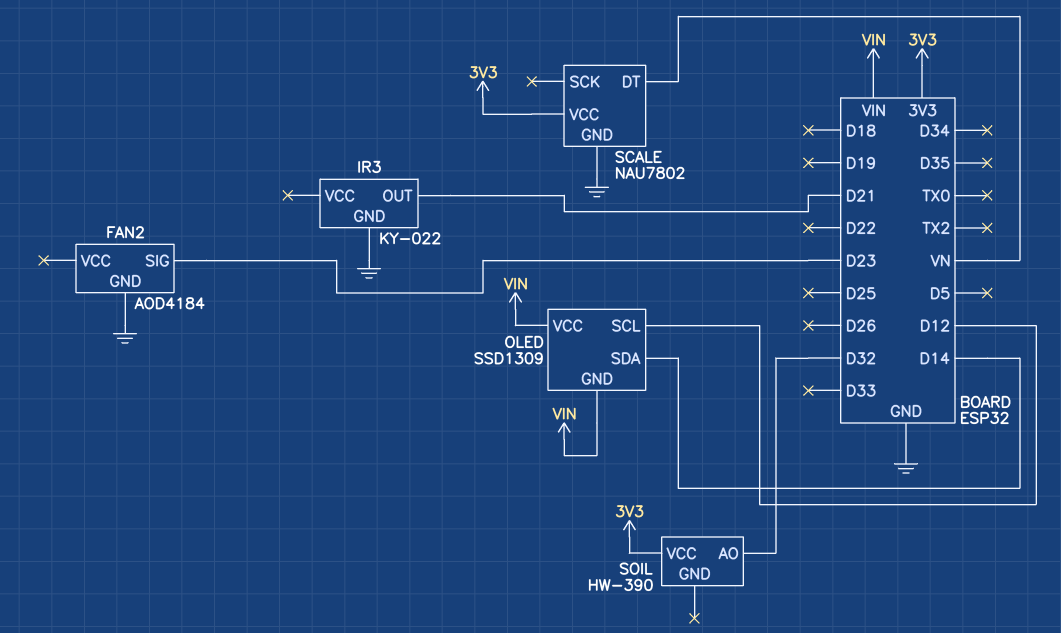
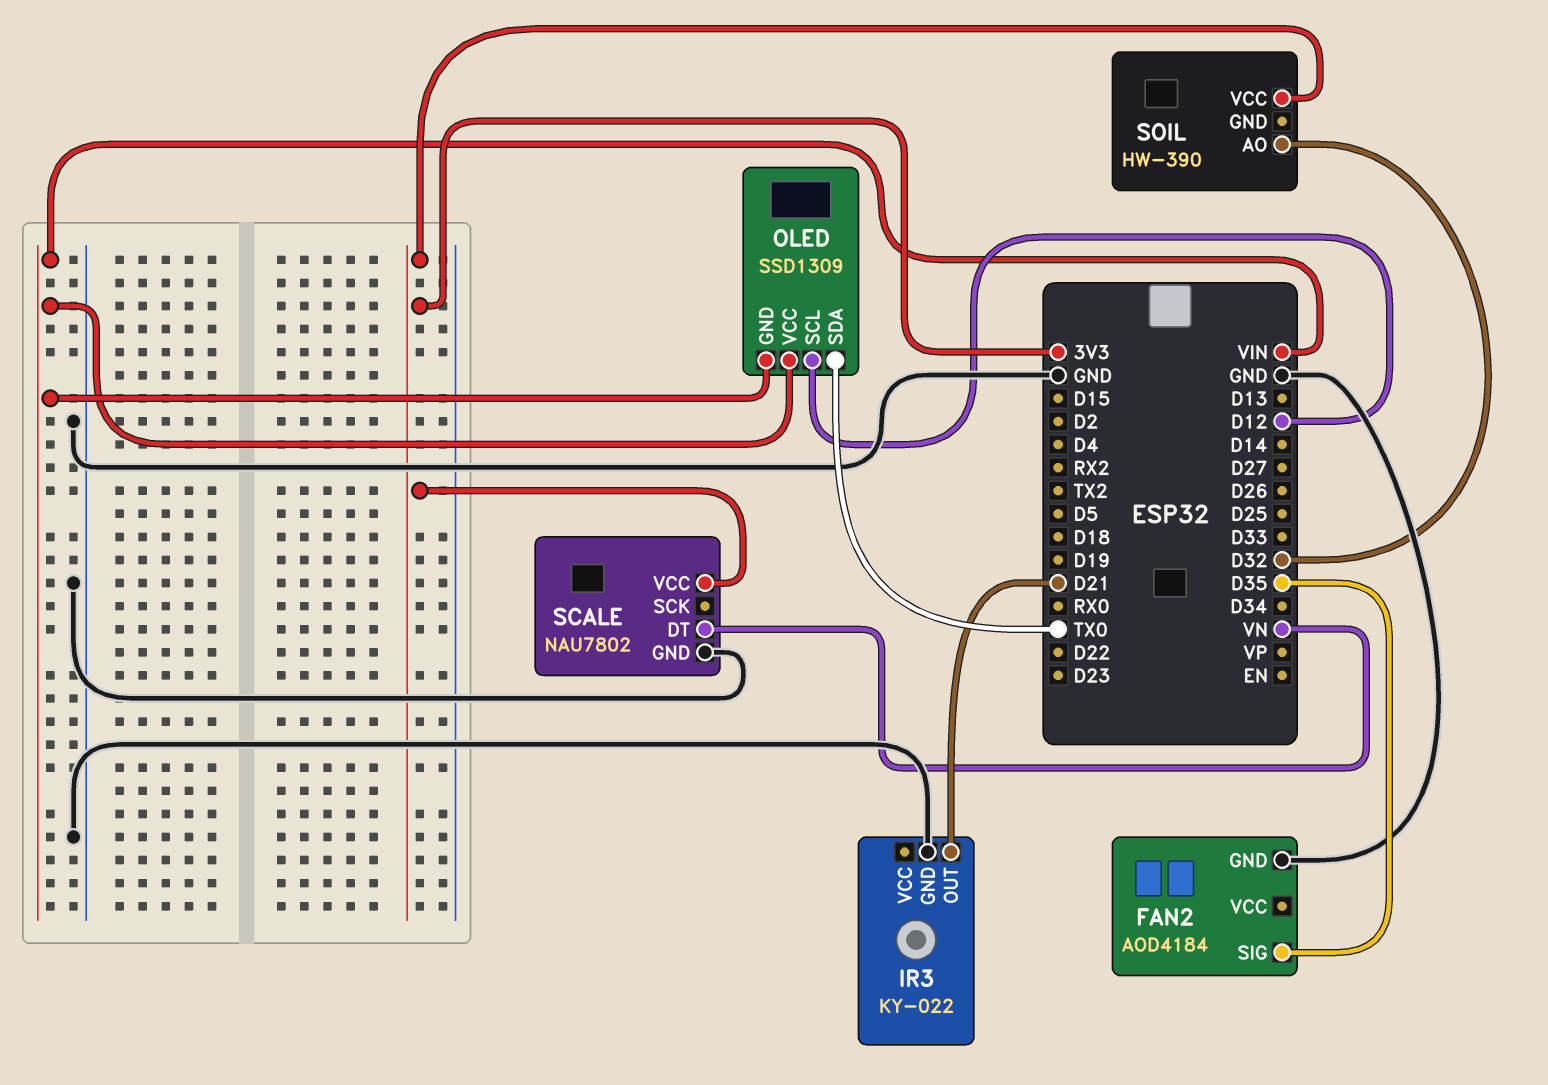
FAN2 pin SIG: D23 -> D35
OLED pin SDA: D14 -> TX0

